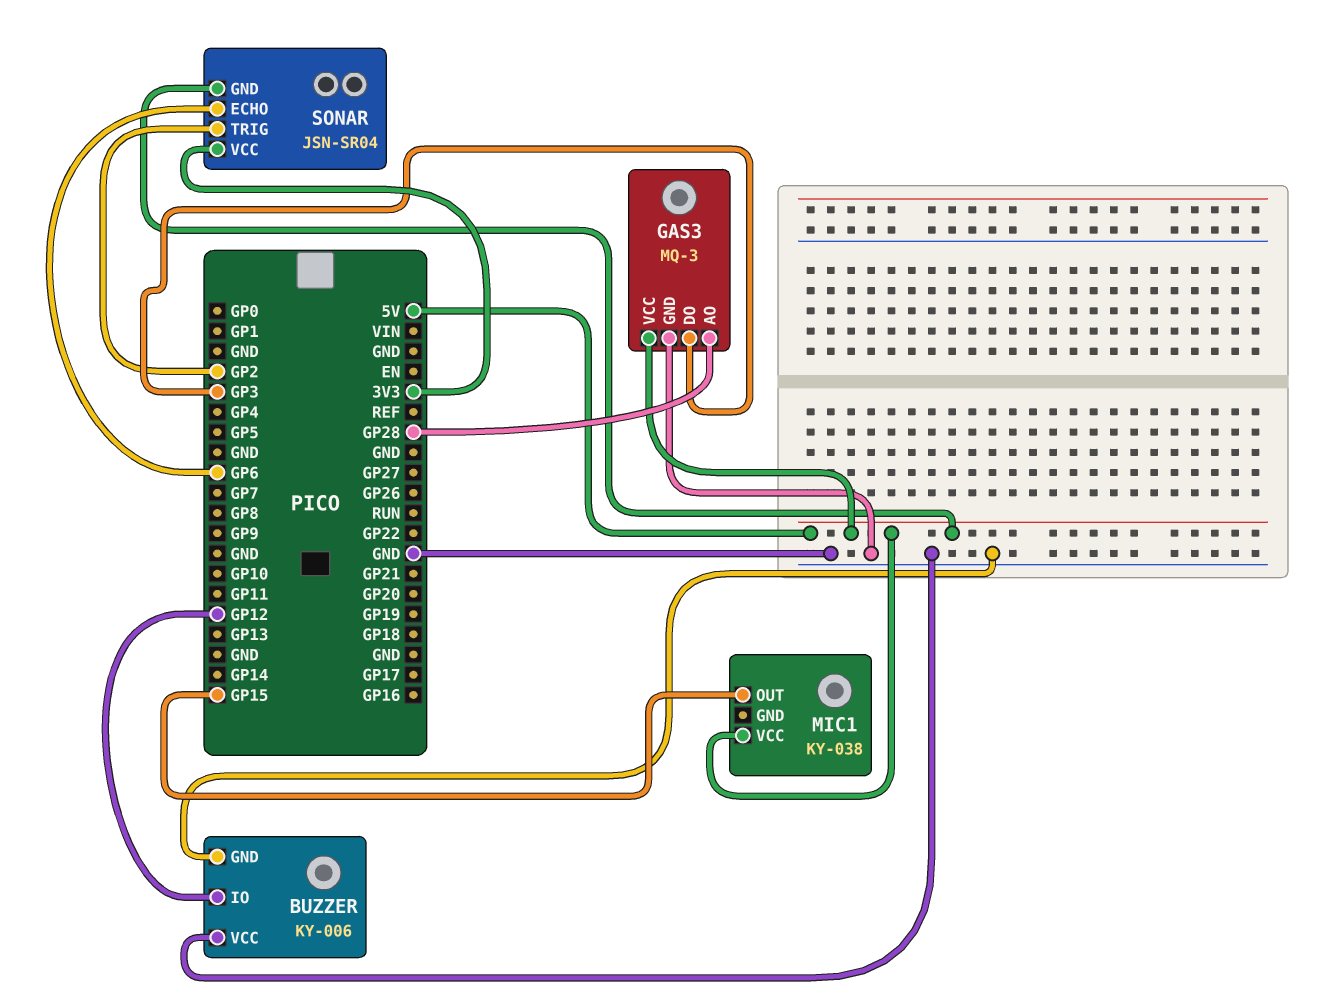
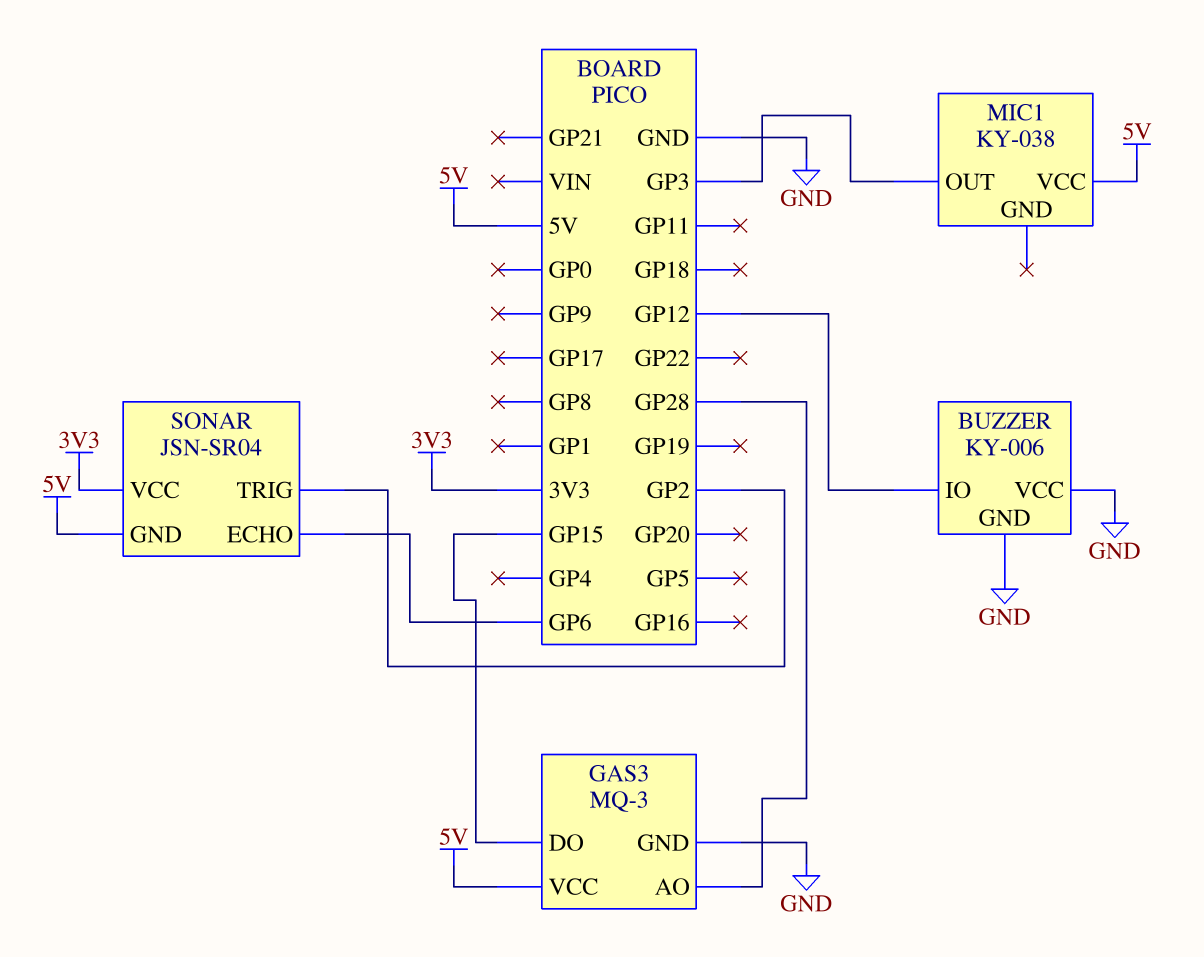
GAS3 pin DO: GP3 -> GP15
MIC1 pin OUT: GP15 -> GP3

